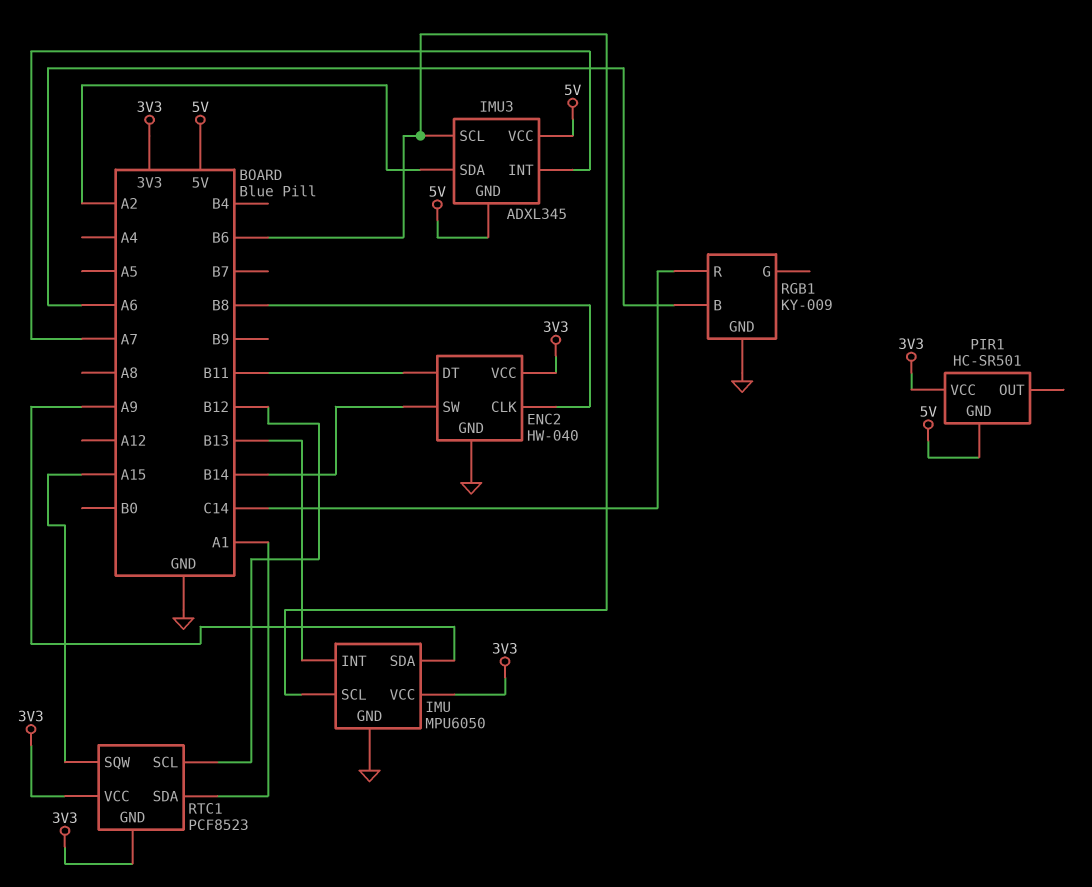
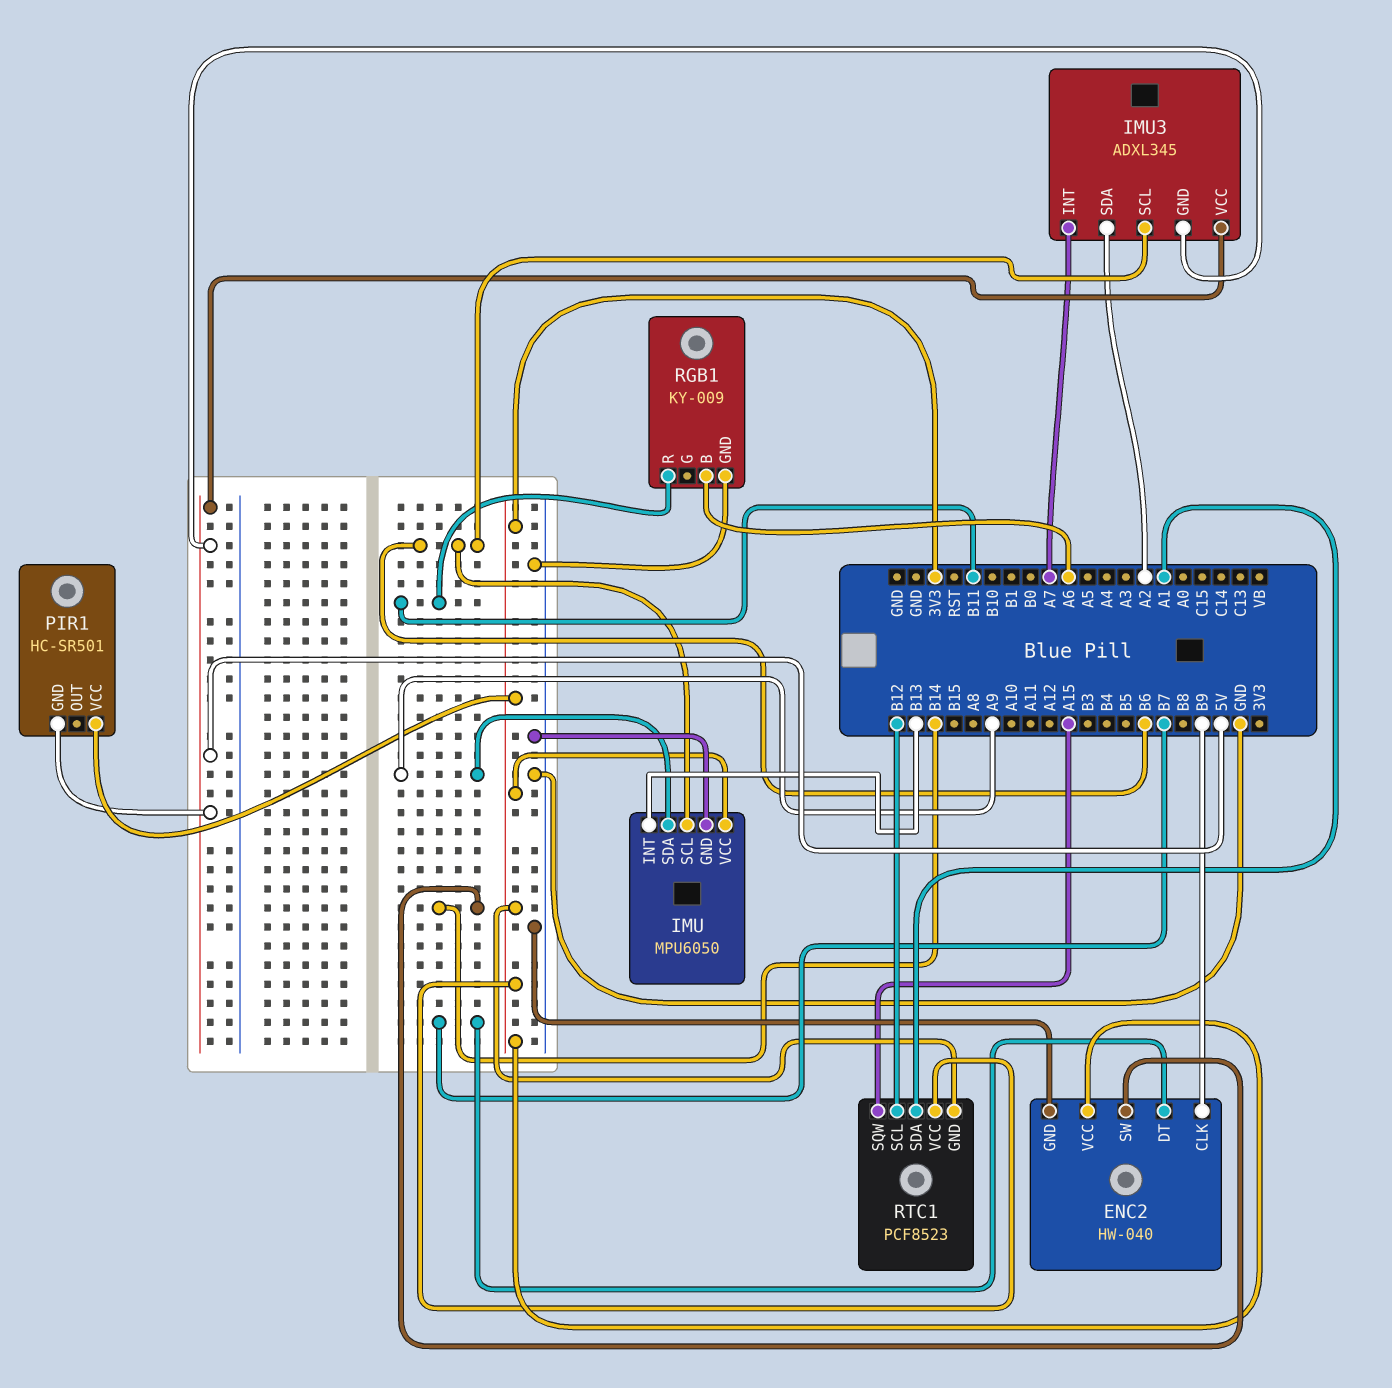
ENC2 pin CLK: B8 -> B9
ENC2 pin DT: B11 -> B7
RGB1 pin R: C14 -> B11

